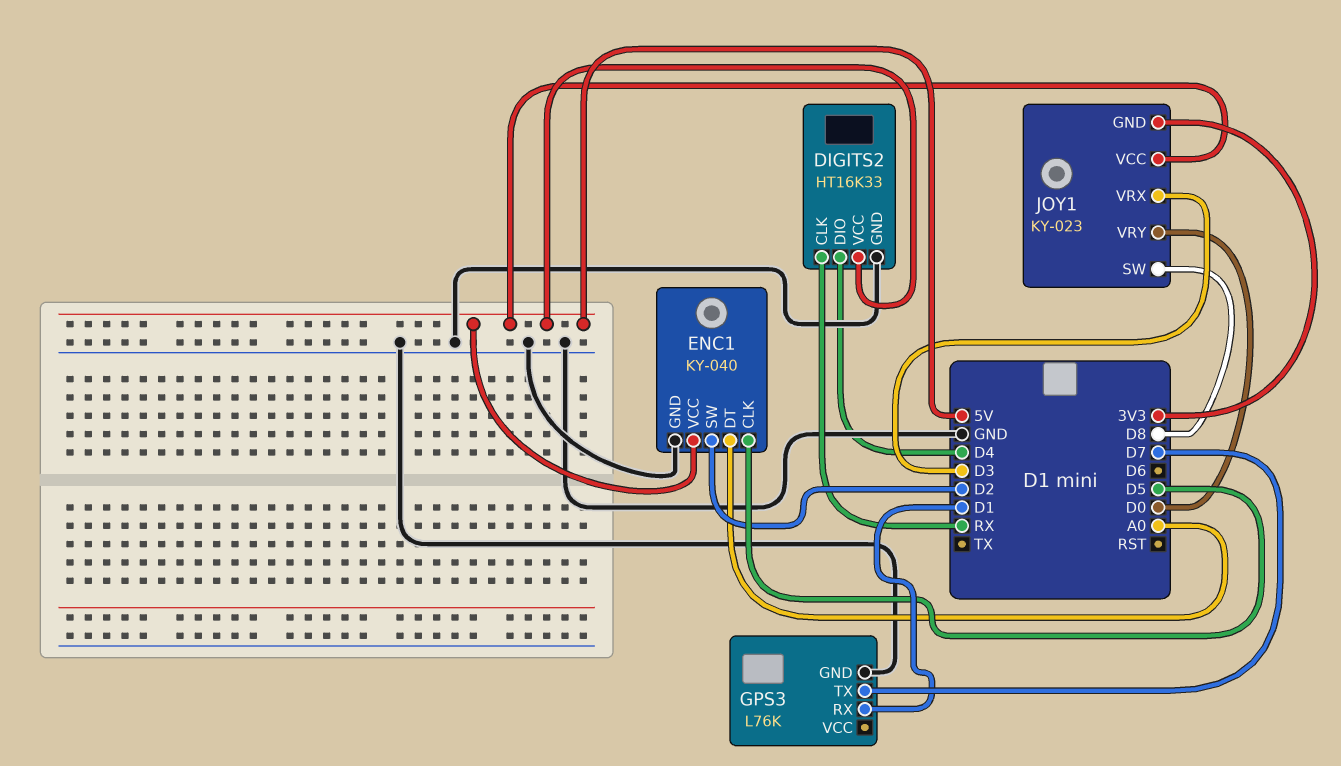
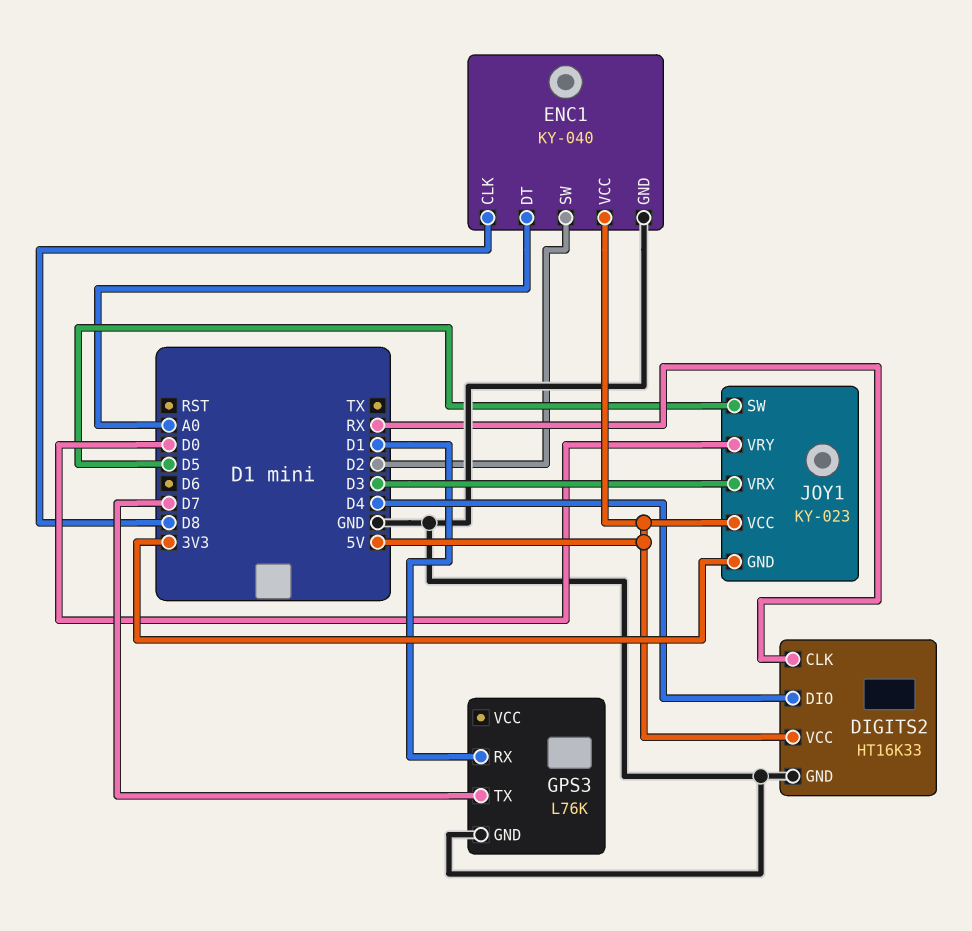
ENC1 pin CLK: D5 -> D8
JOY1 pin SW: D8 -> D5

